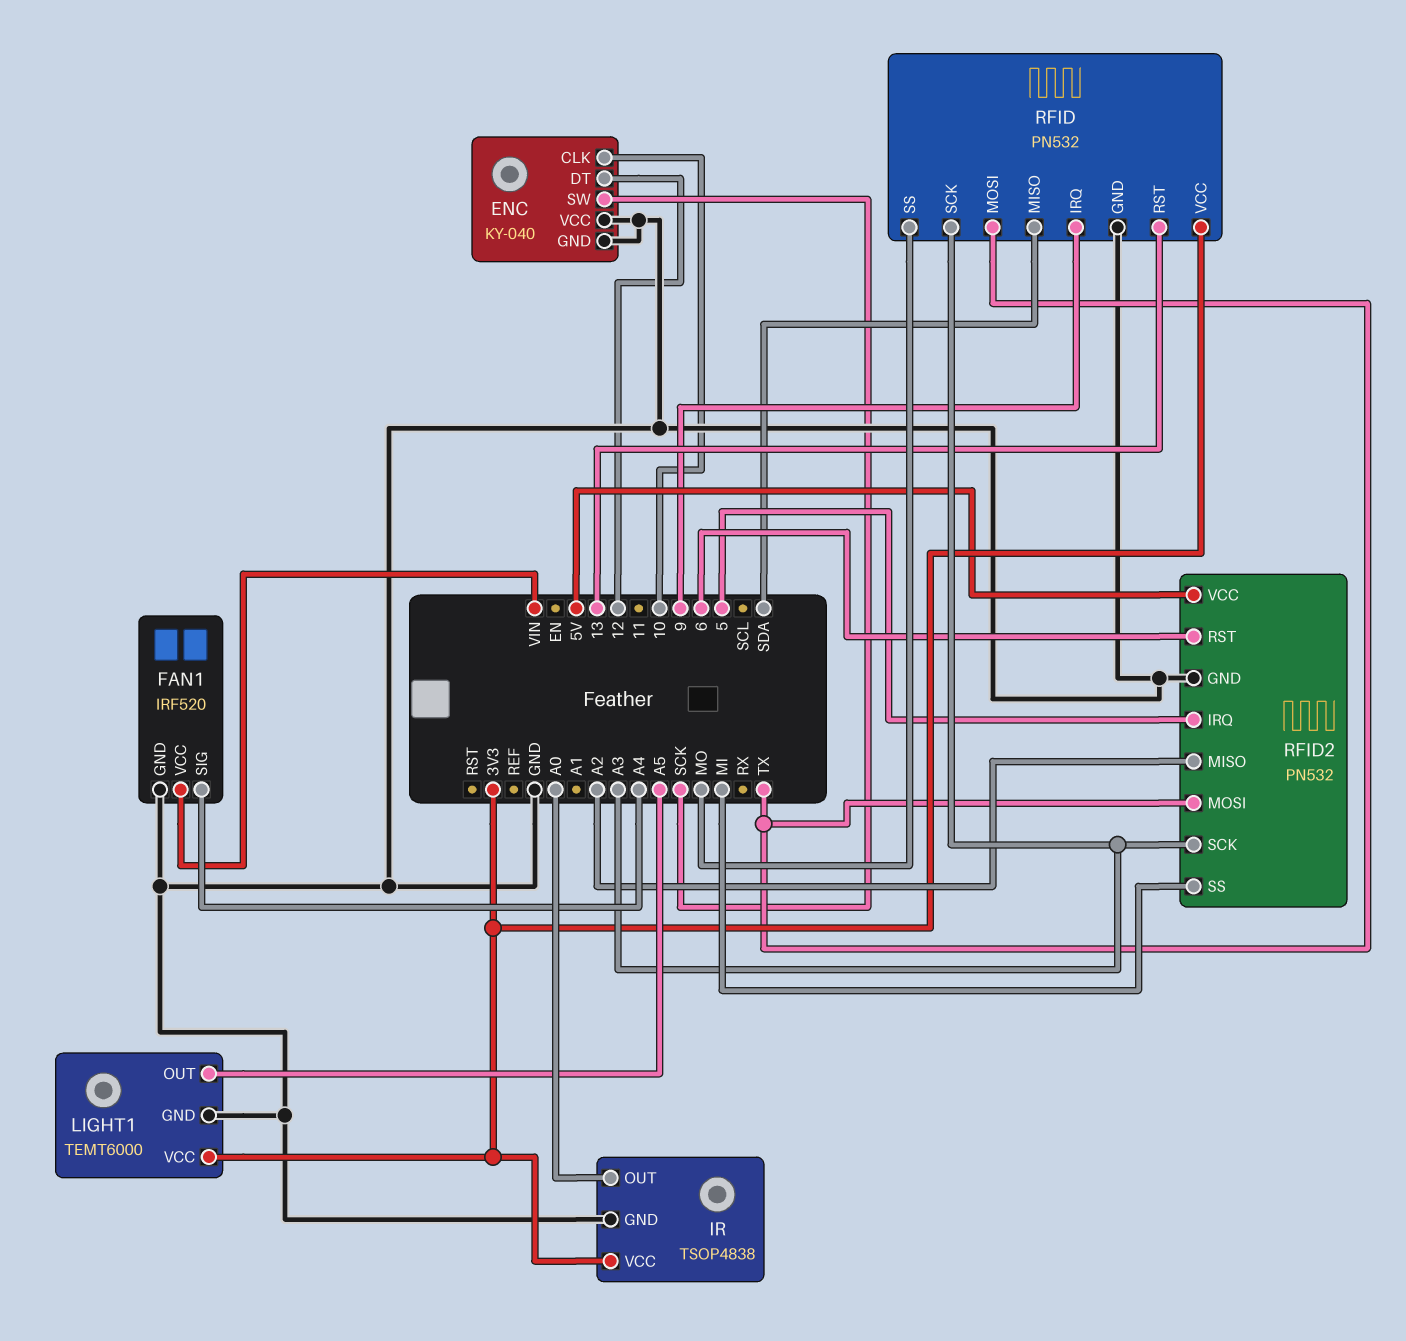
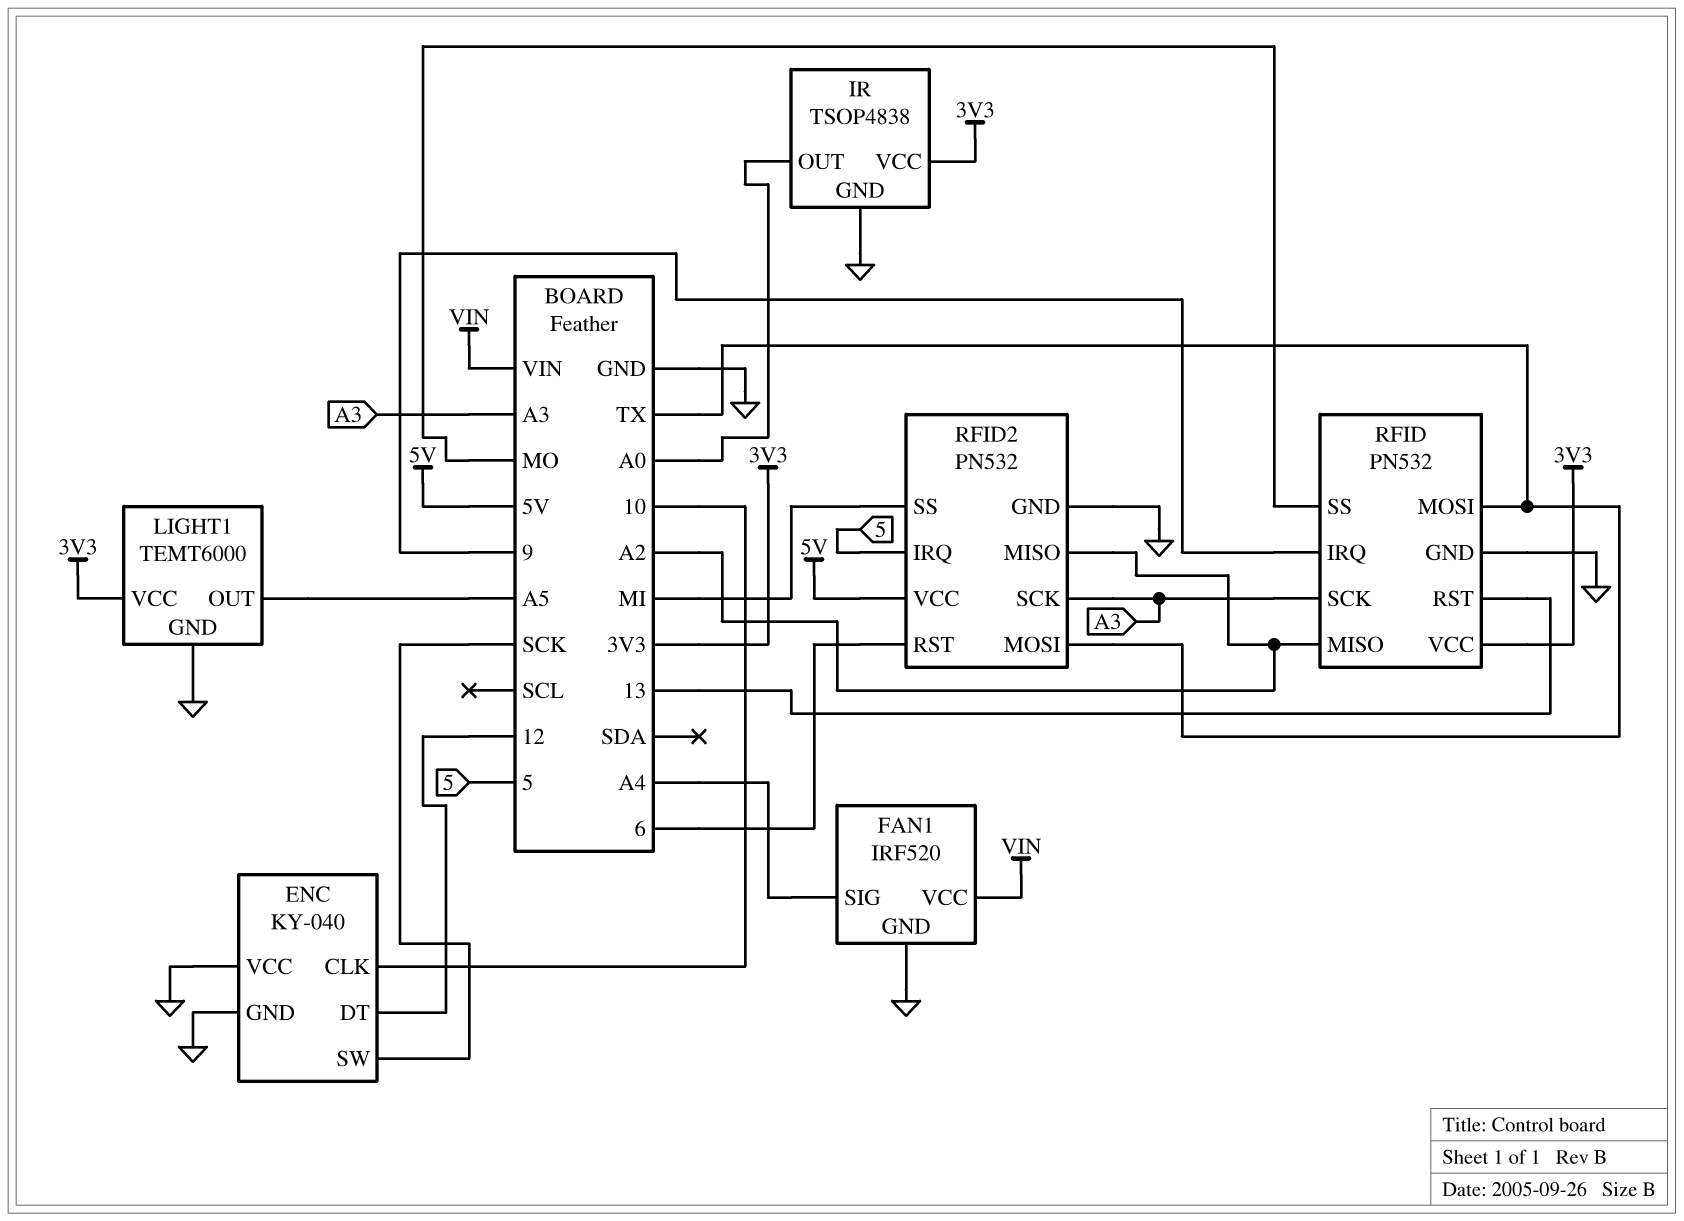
RFID pin MISO: SDA -> A2

